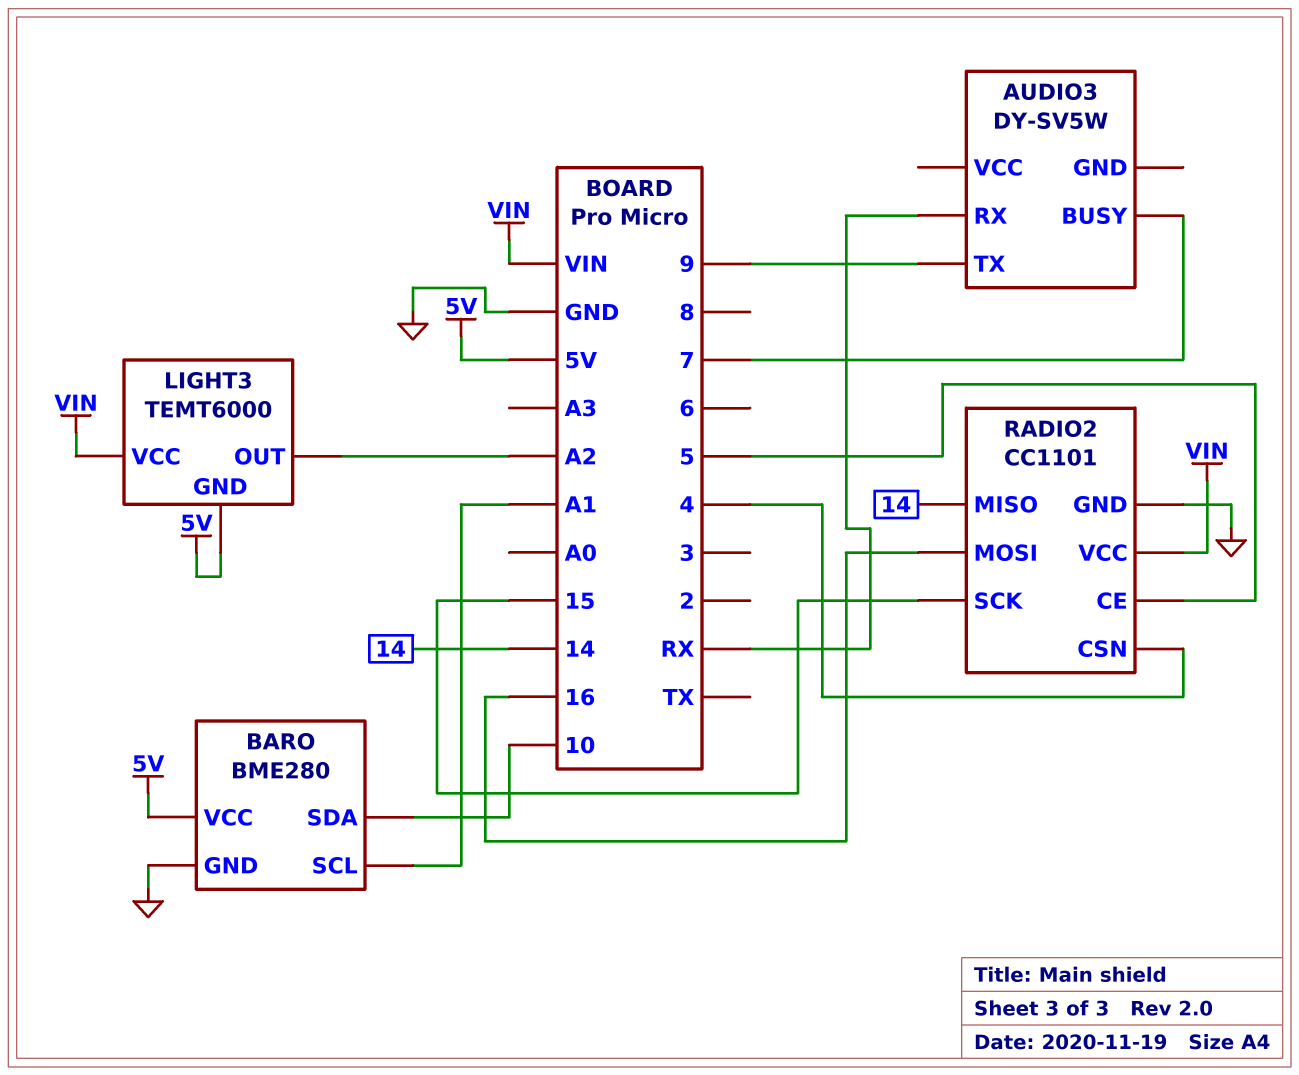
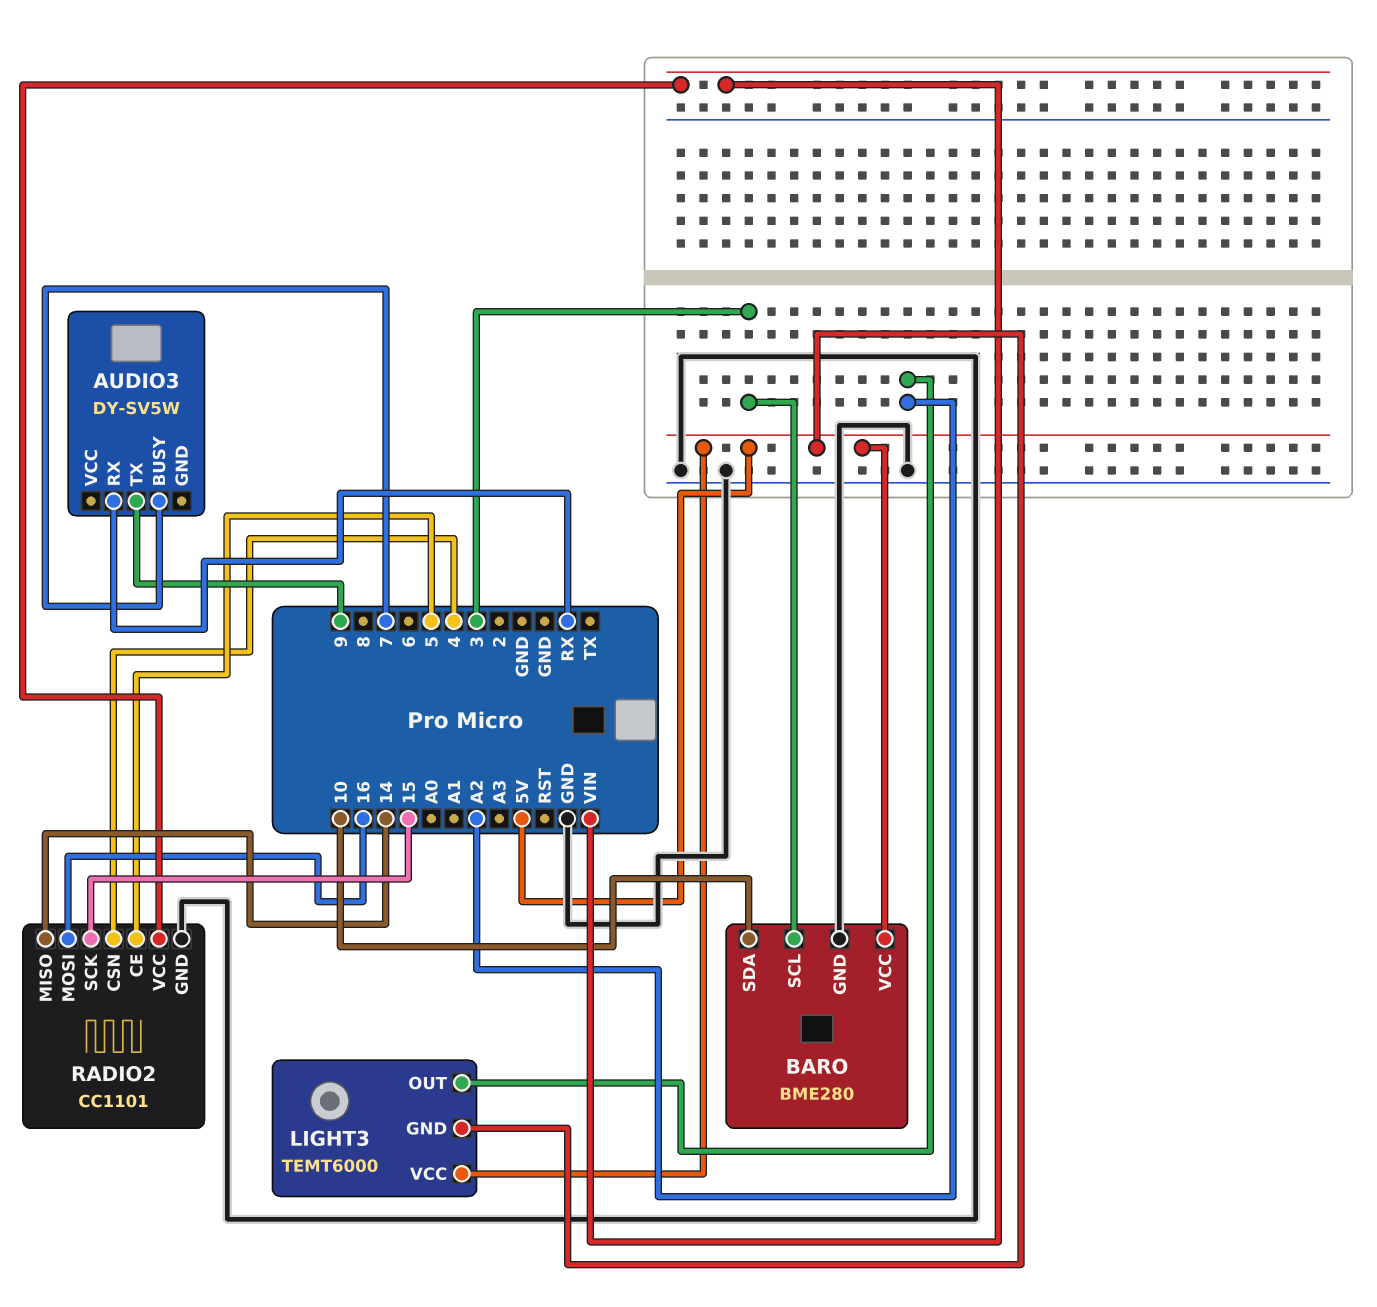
BARO pin SCL: A1 -> 3
LIGHT3 pin VCC: VIN -> 5V

